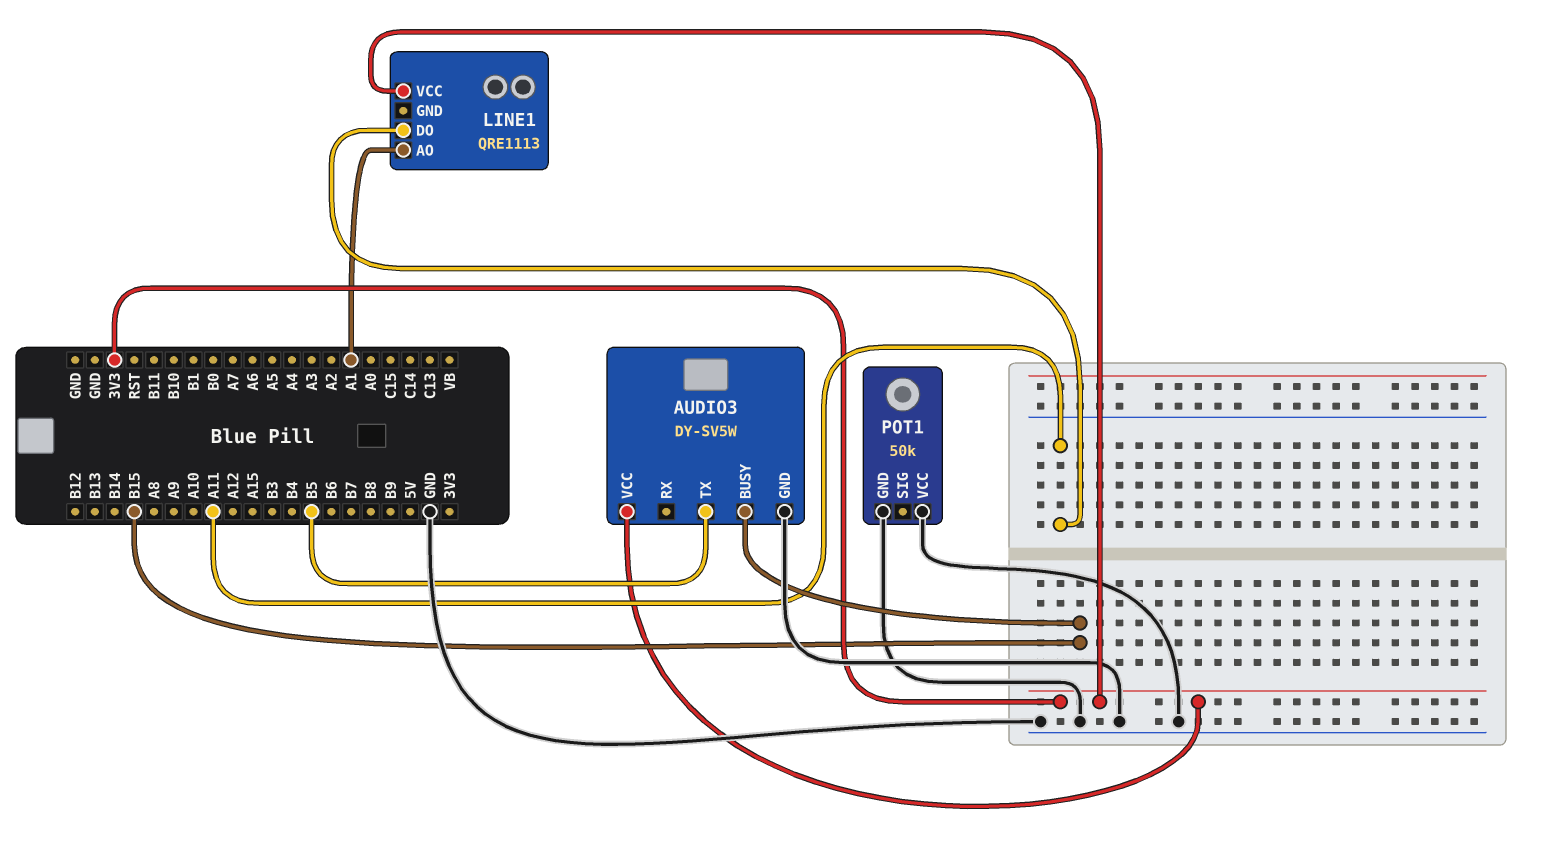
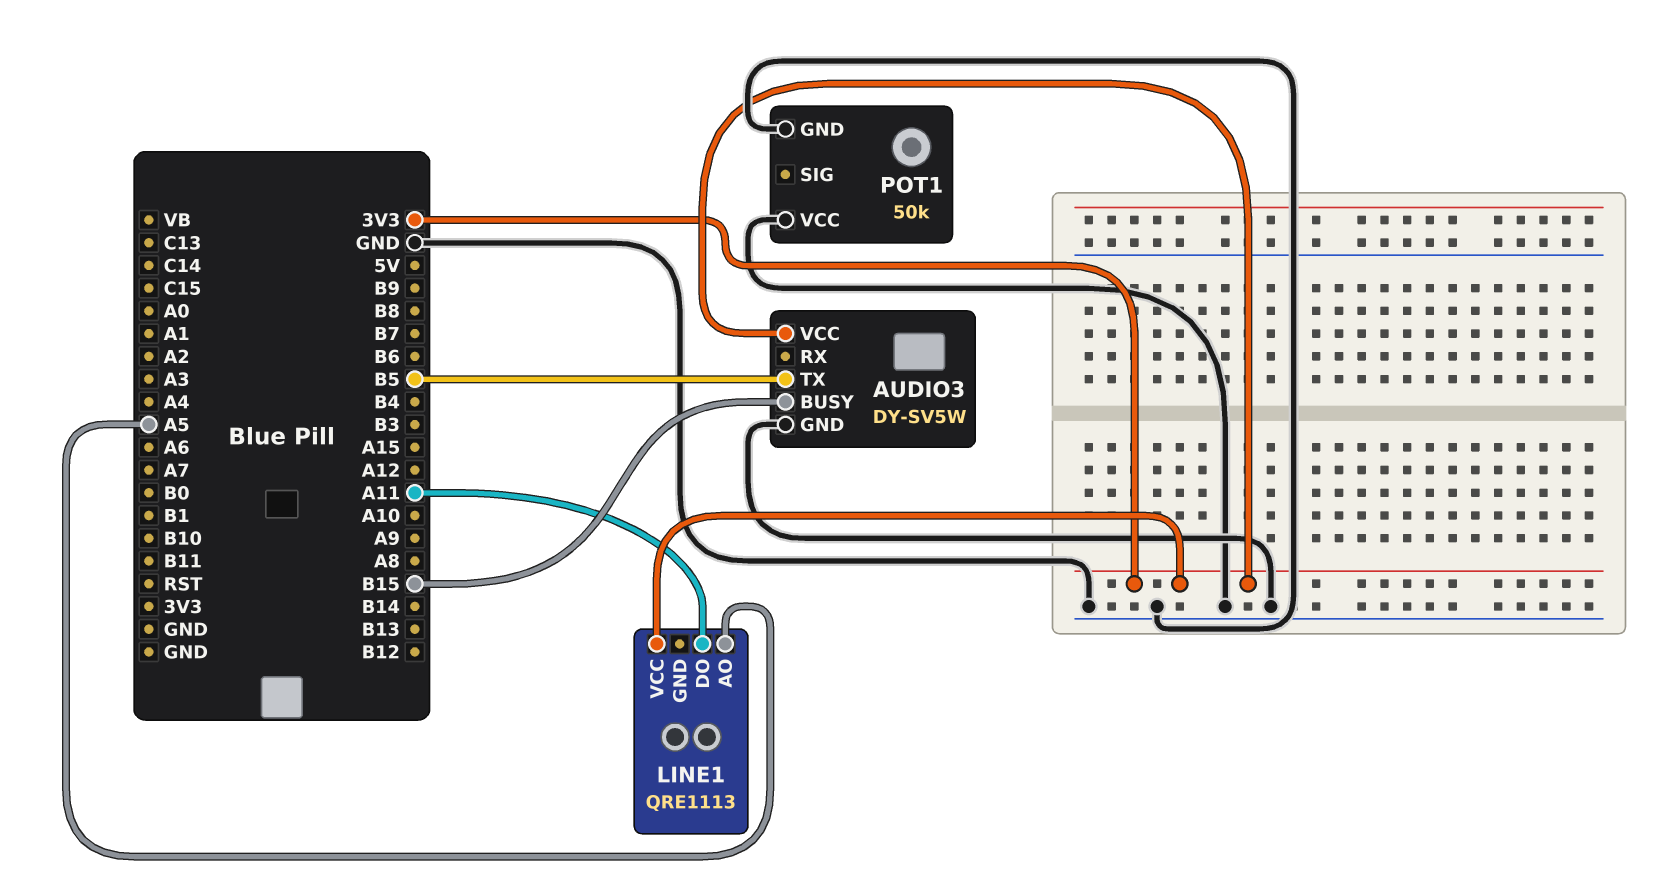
LINE1 pin AO: A1 -> A5

